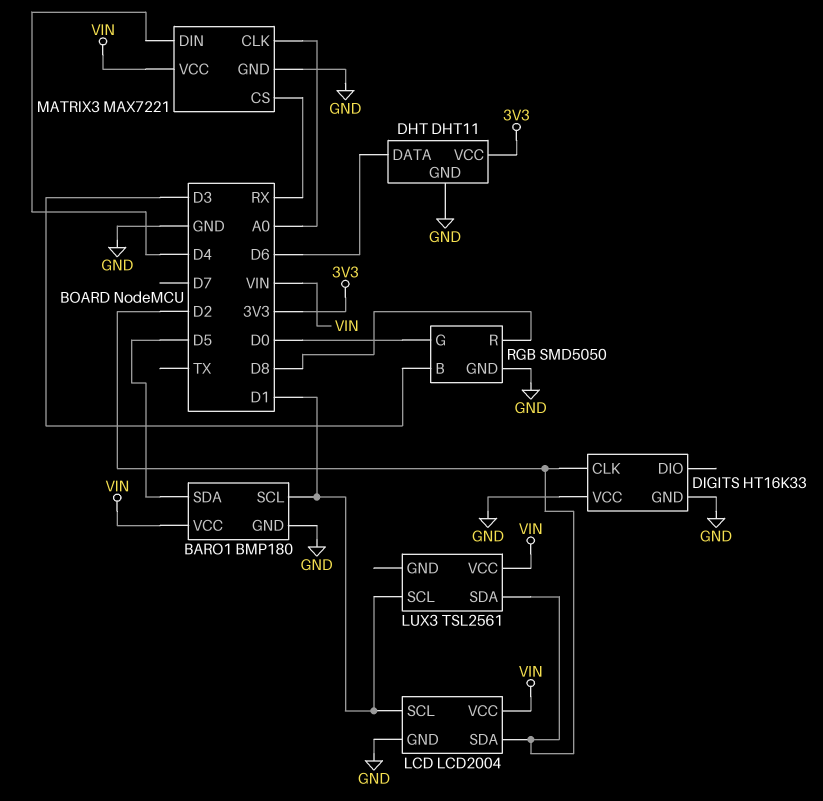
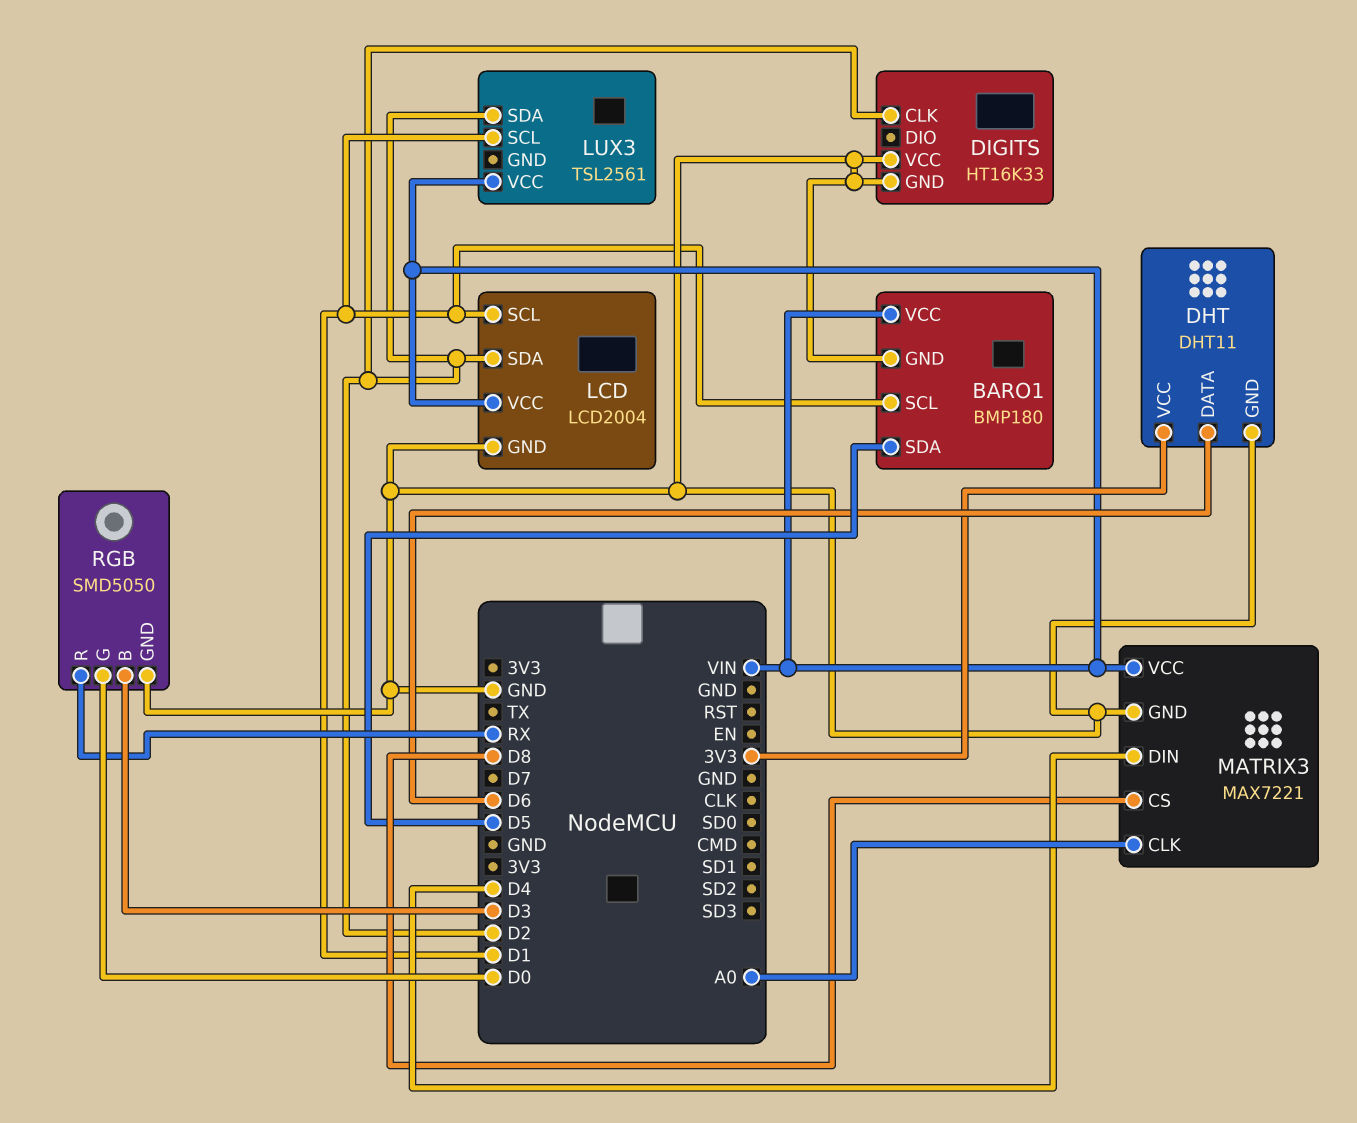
MATRIX3 pin CS: RX -> D8
RGB pin R: D8 -> RX

